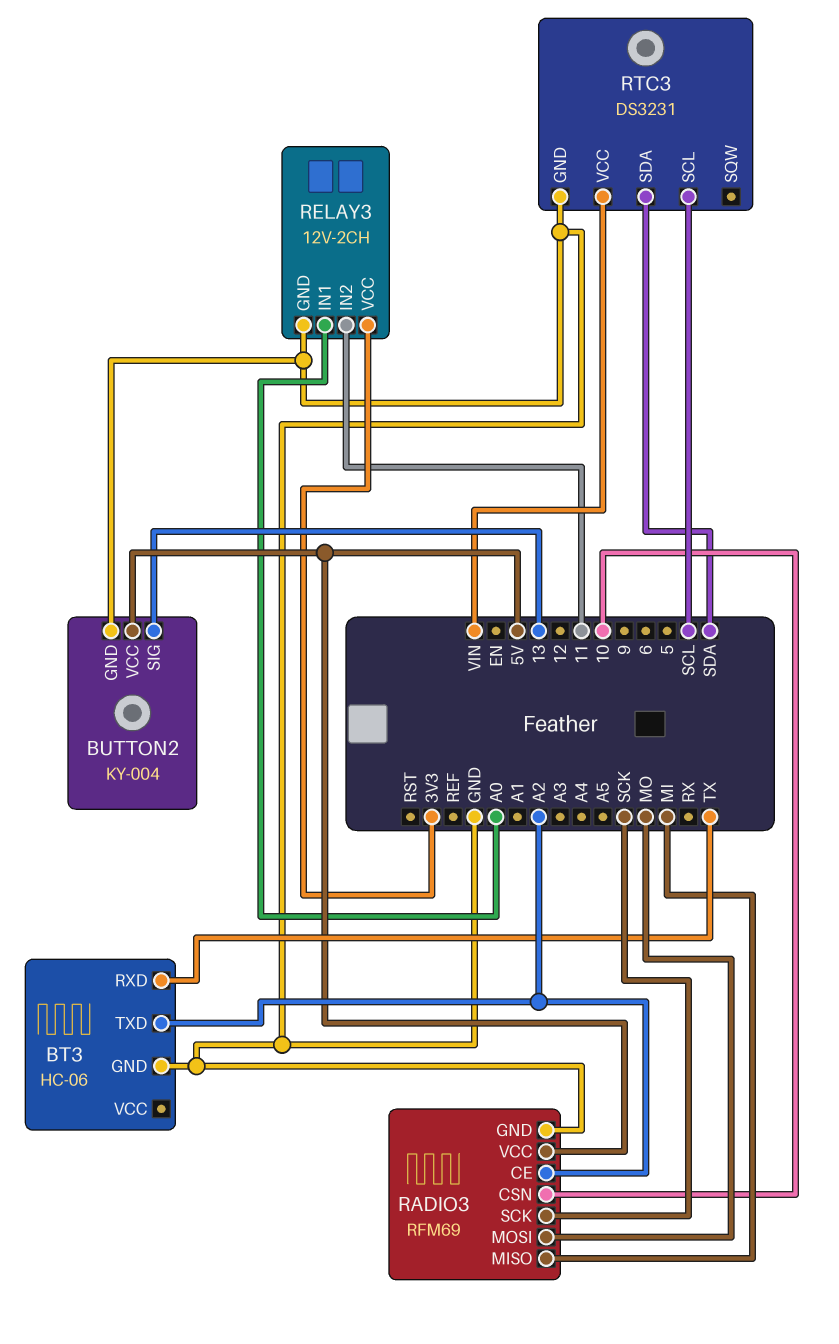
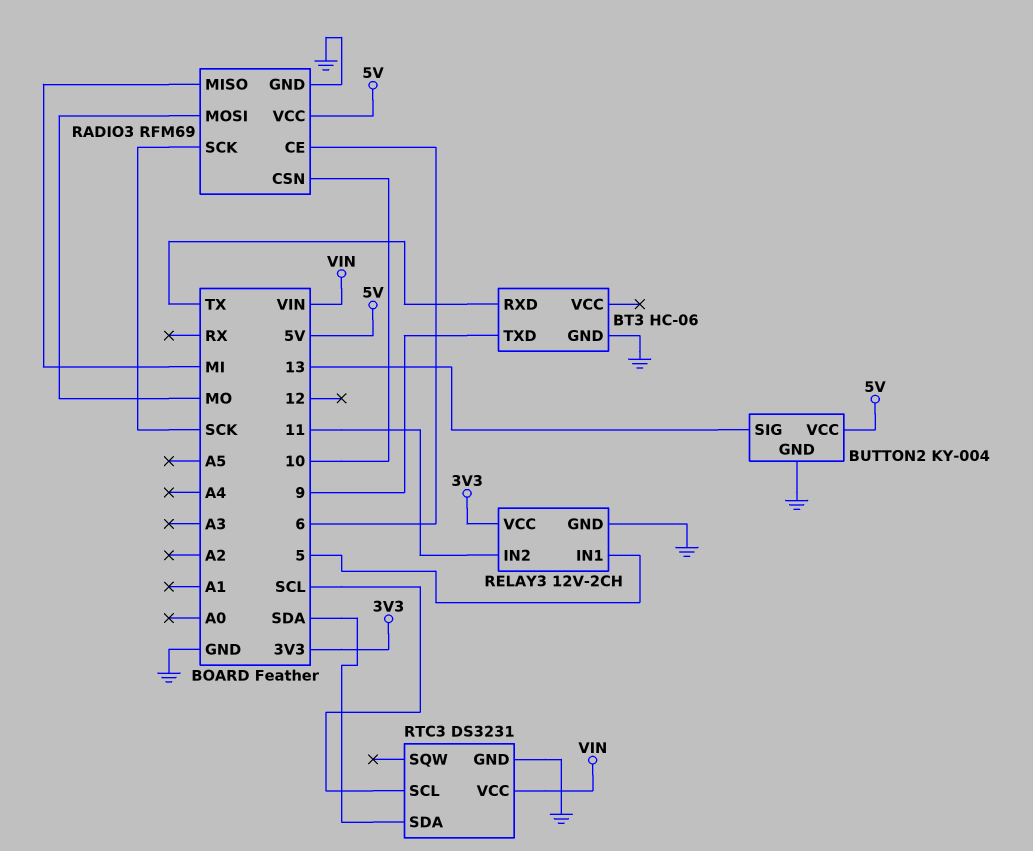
BT3 pin TXD: A2 -> 9
RADIO3 pin CE: A2 -> 6
RELAY3 pin IN1: A0 -> 5

